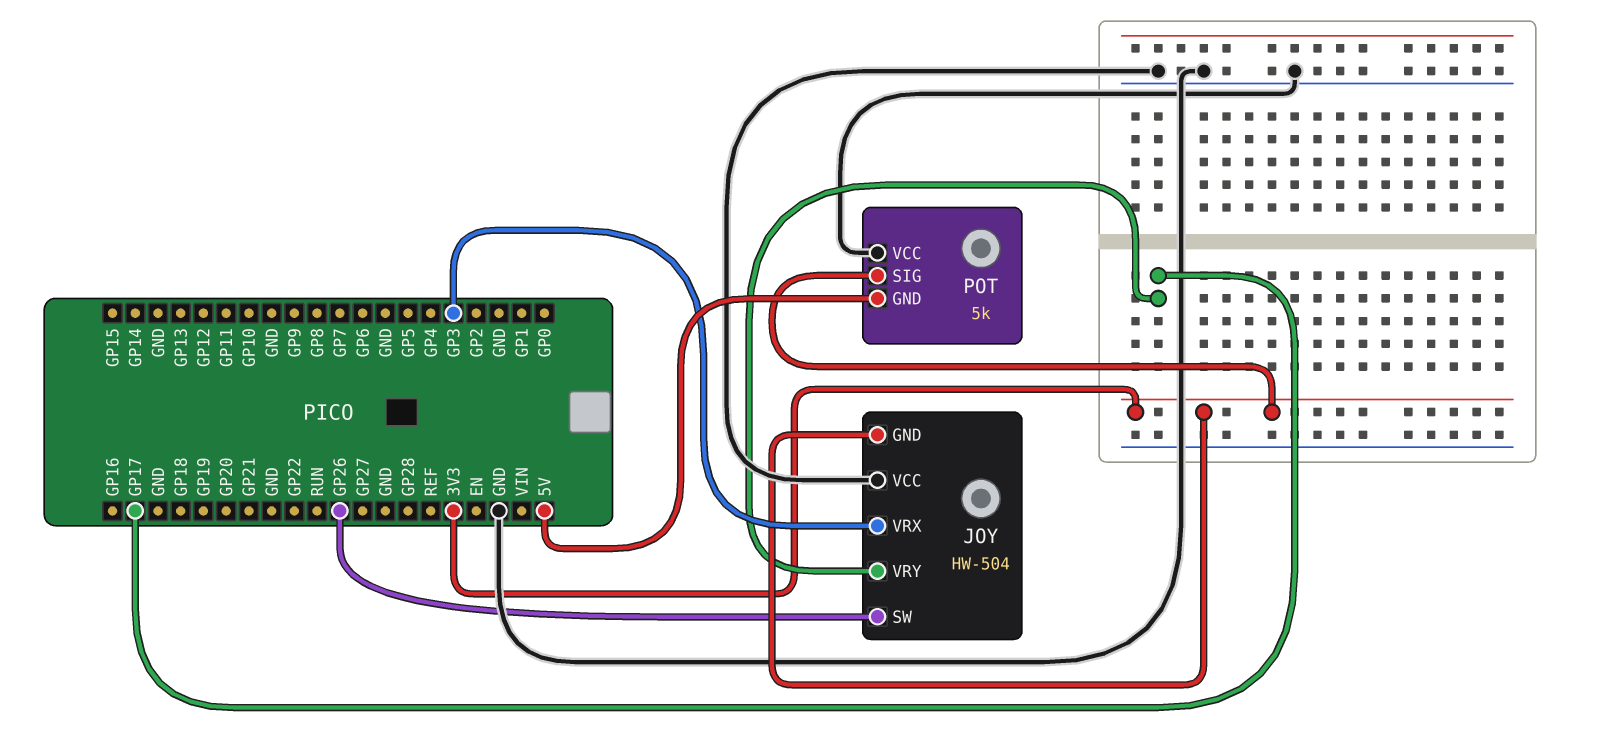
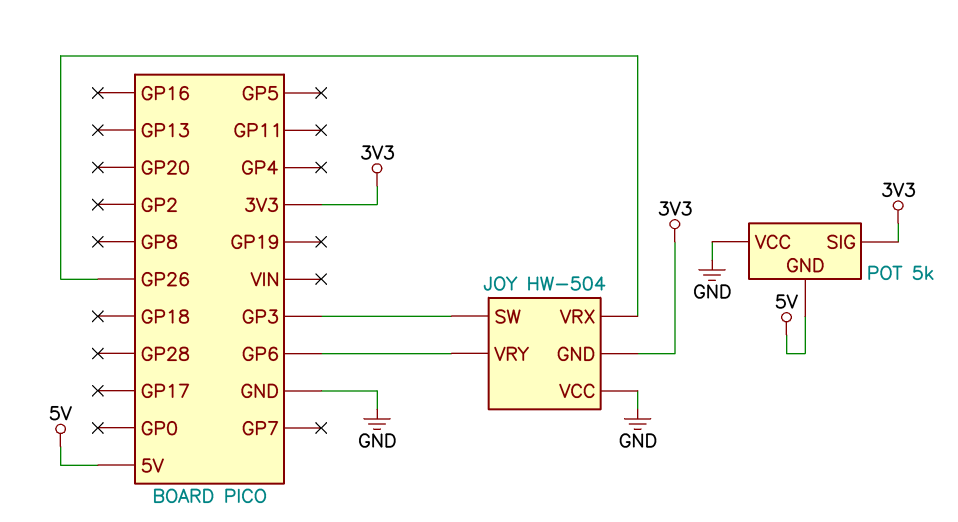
JOY pin SW: GP26 -> GP3
JOY pin VRX: GP3 -> GP26
JOY pin VRY: GP17 -> GP6

